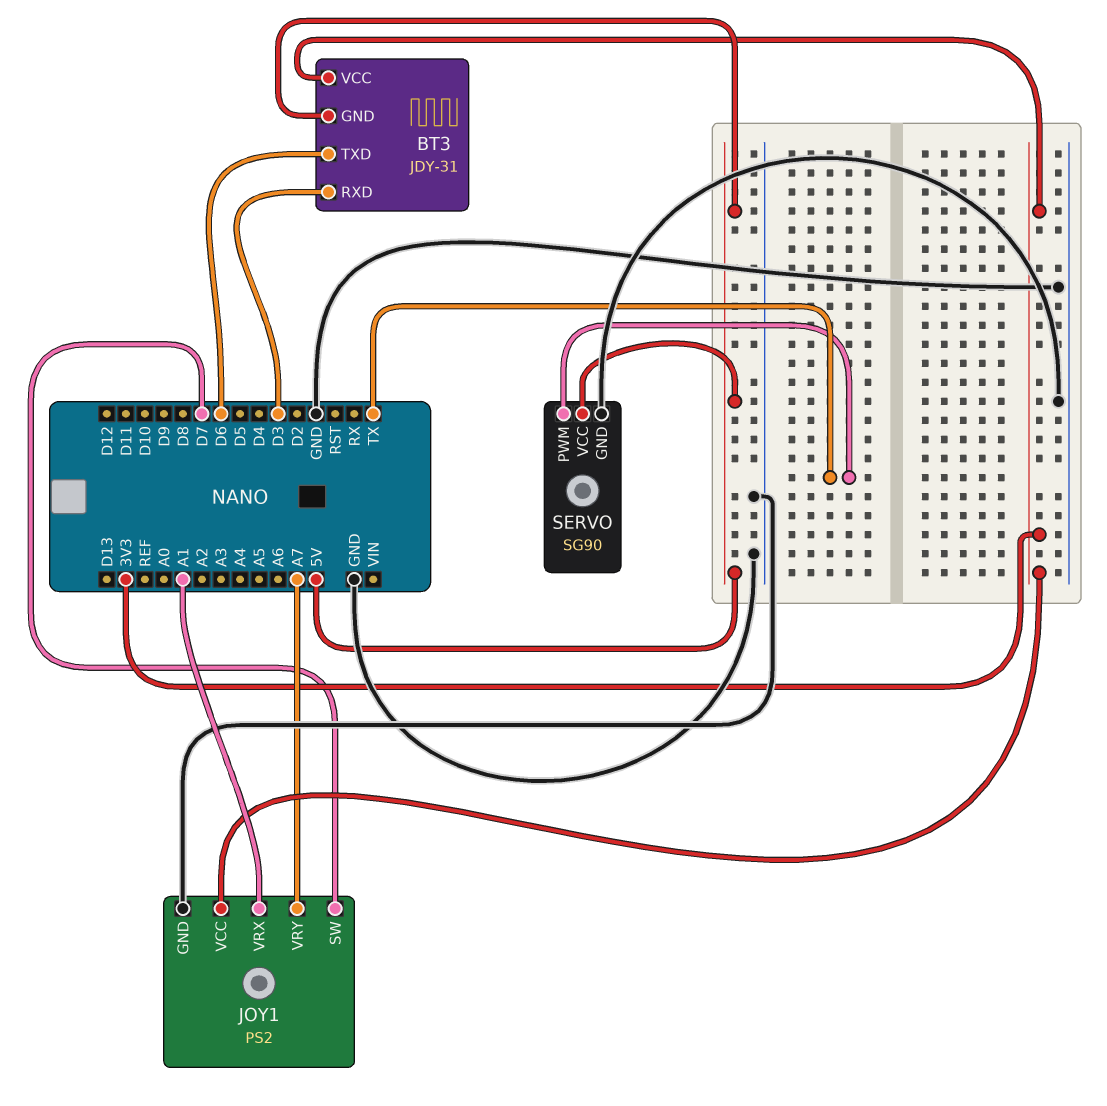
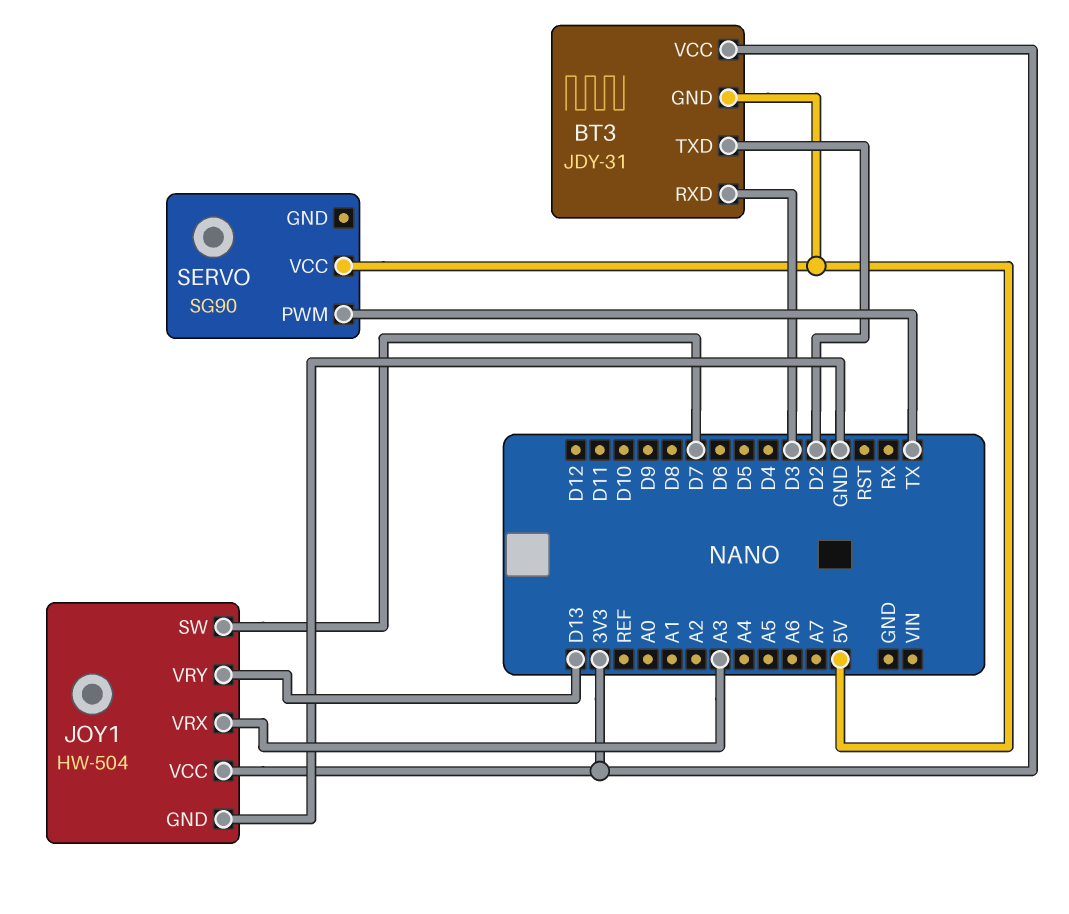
BT3 pin TXD: D6 -> D2
JOY1: PS2 -> HW-504
JOY1 pin VRX: A1 -> A3
JOY1 pin VRY: A7 -> D13
SERVO pin GND: GND -> none

